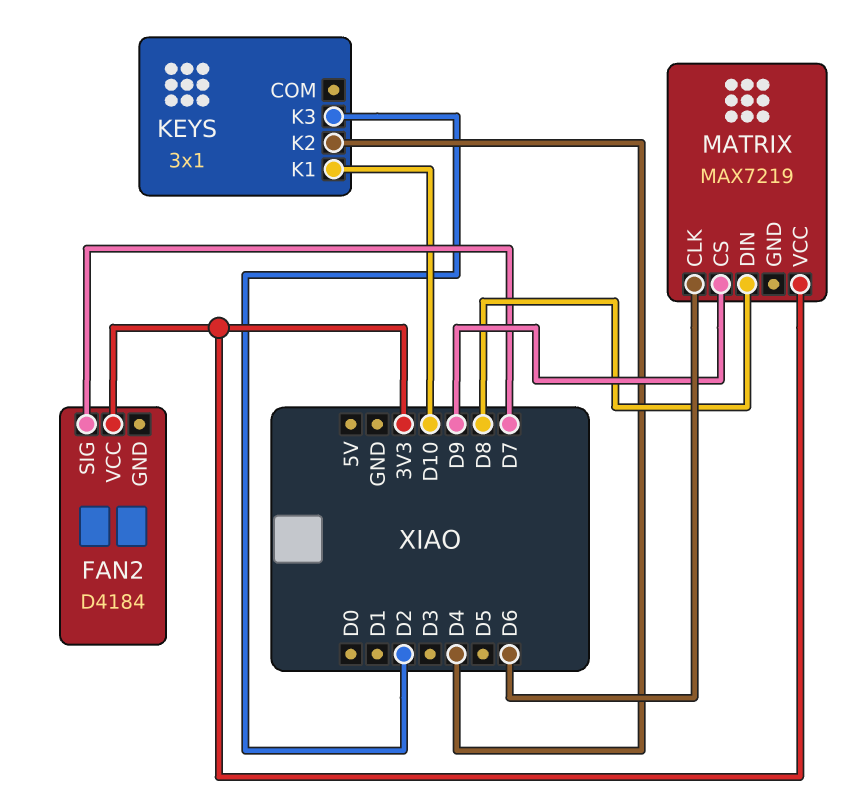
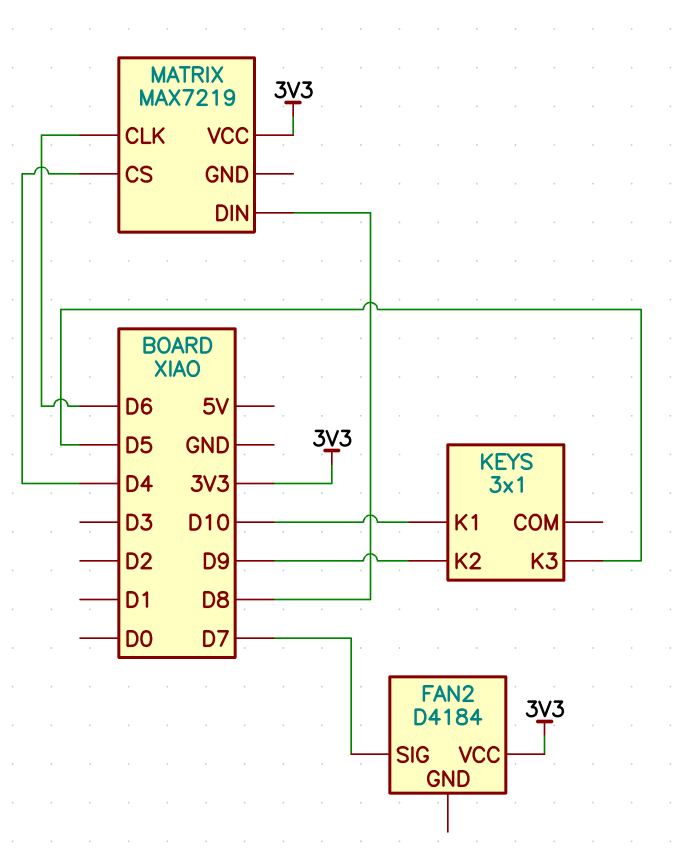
KEYS pin K2: D4 -> D9
KEYS pin K3: D2 -> D5
MATRIX pin CS: D9 -> D4

